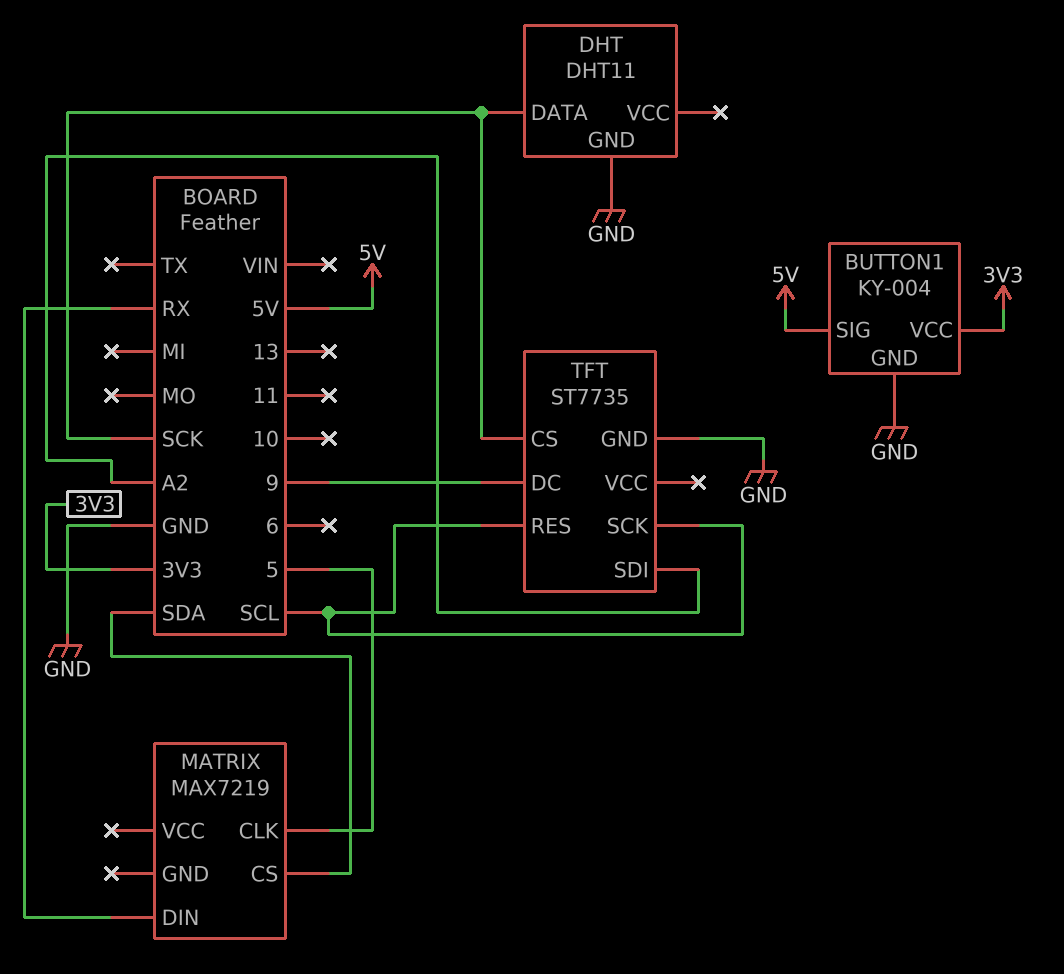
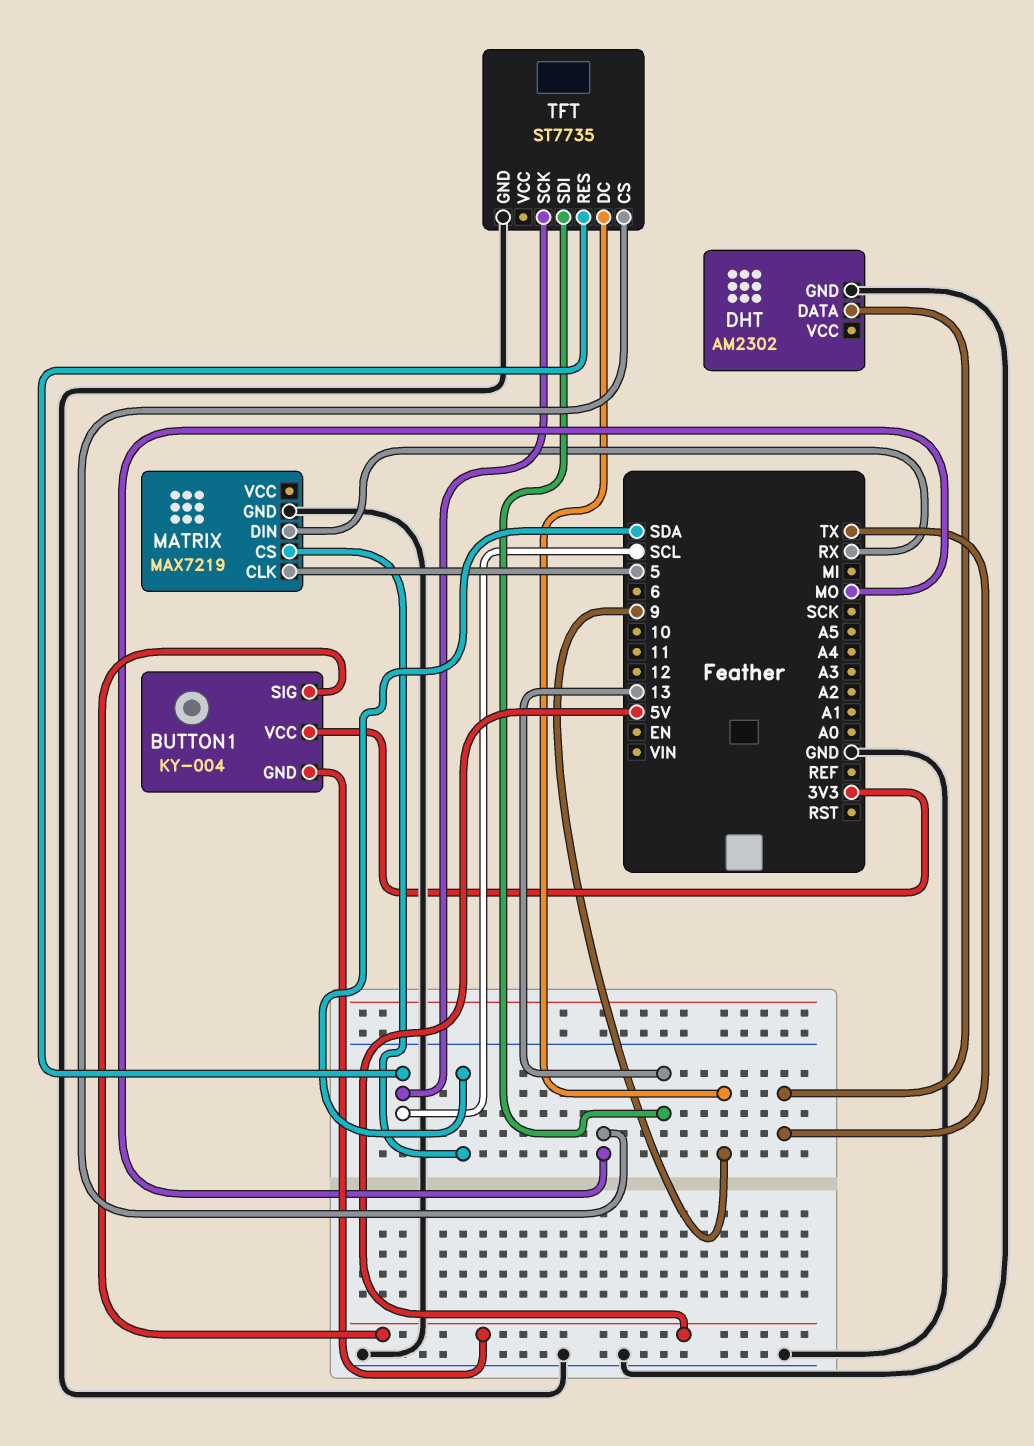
BUTTON1 pin GND: GND -> 5V
DHT: DHT11 -> AM2302
DHT pin DATA: SCK -> TX
MATRIX pin GND: none -> GND
TFT pin CS: SCK -> MO
TFT pin SDI: A2 -> 13

